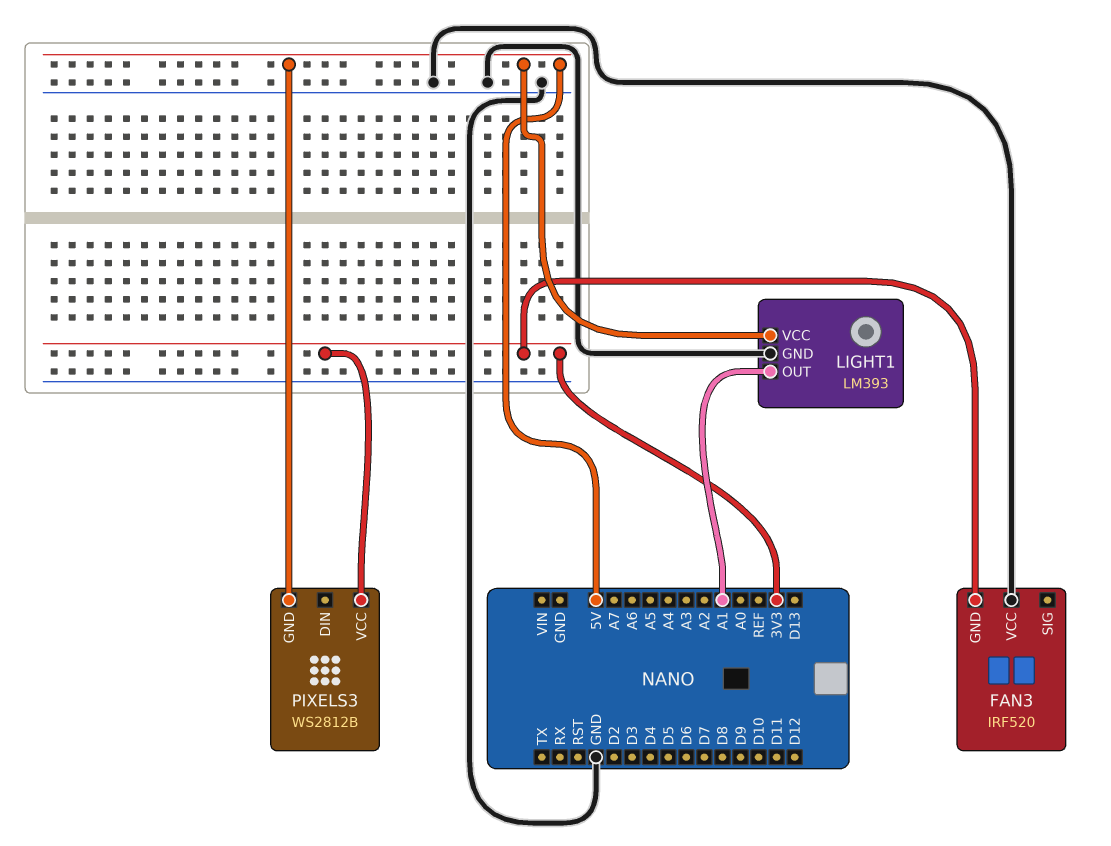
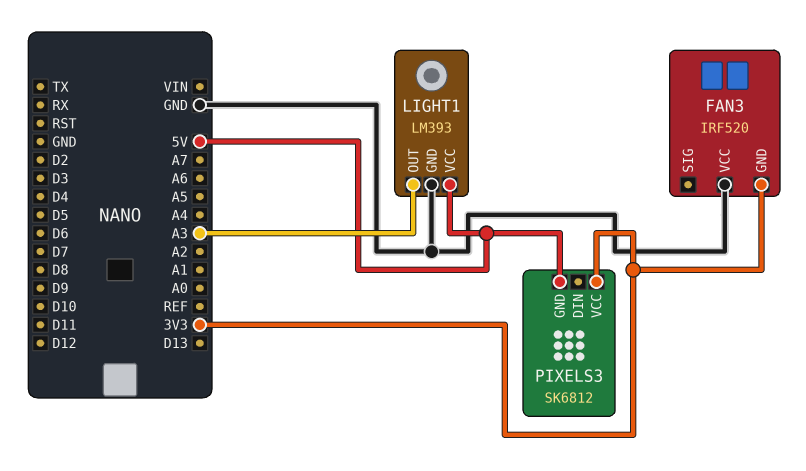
LIGHT1 pin OUT: A1 -> A3
PIXELS3: WS2812B -> SK6812

